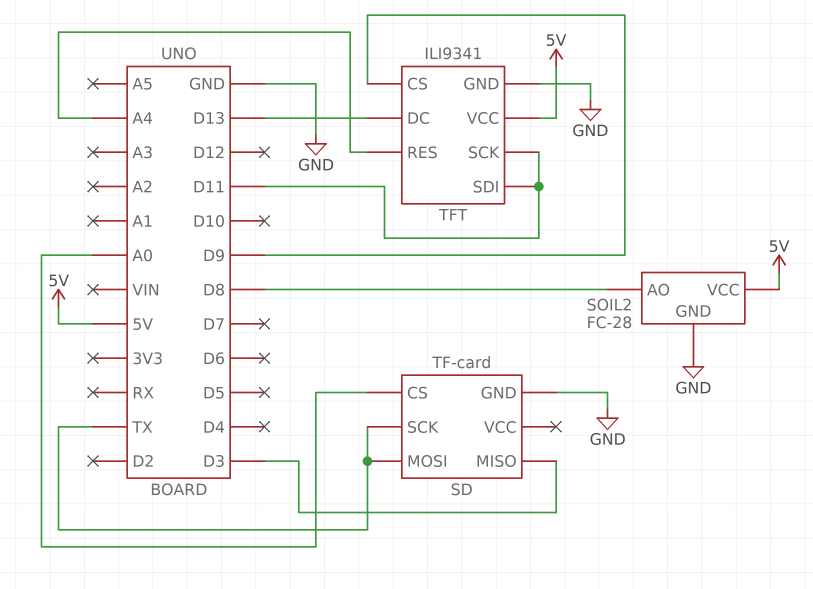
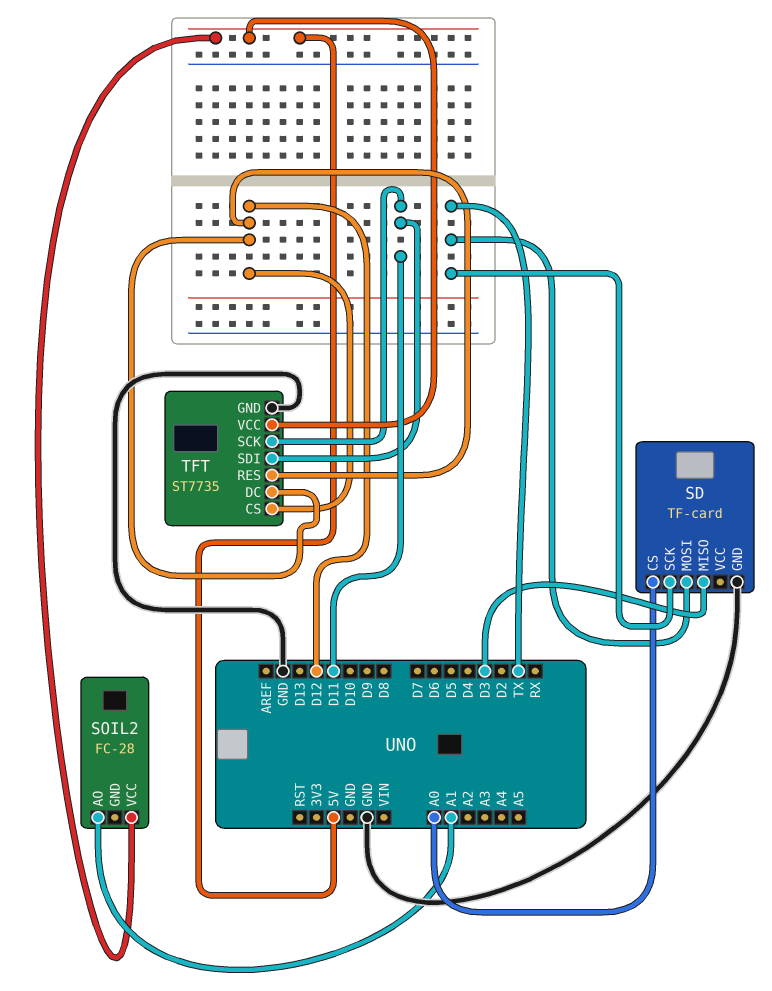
SOIL2 pin AO: D8 -> A1
SOIL2 pin GND: GND -> none
TFT: ILI9341 -> ST7735
TFT pin CS: D9 -> D12
TFT pin DC: D13 -> D12
TFT pin RES: A4 -> D12

